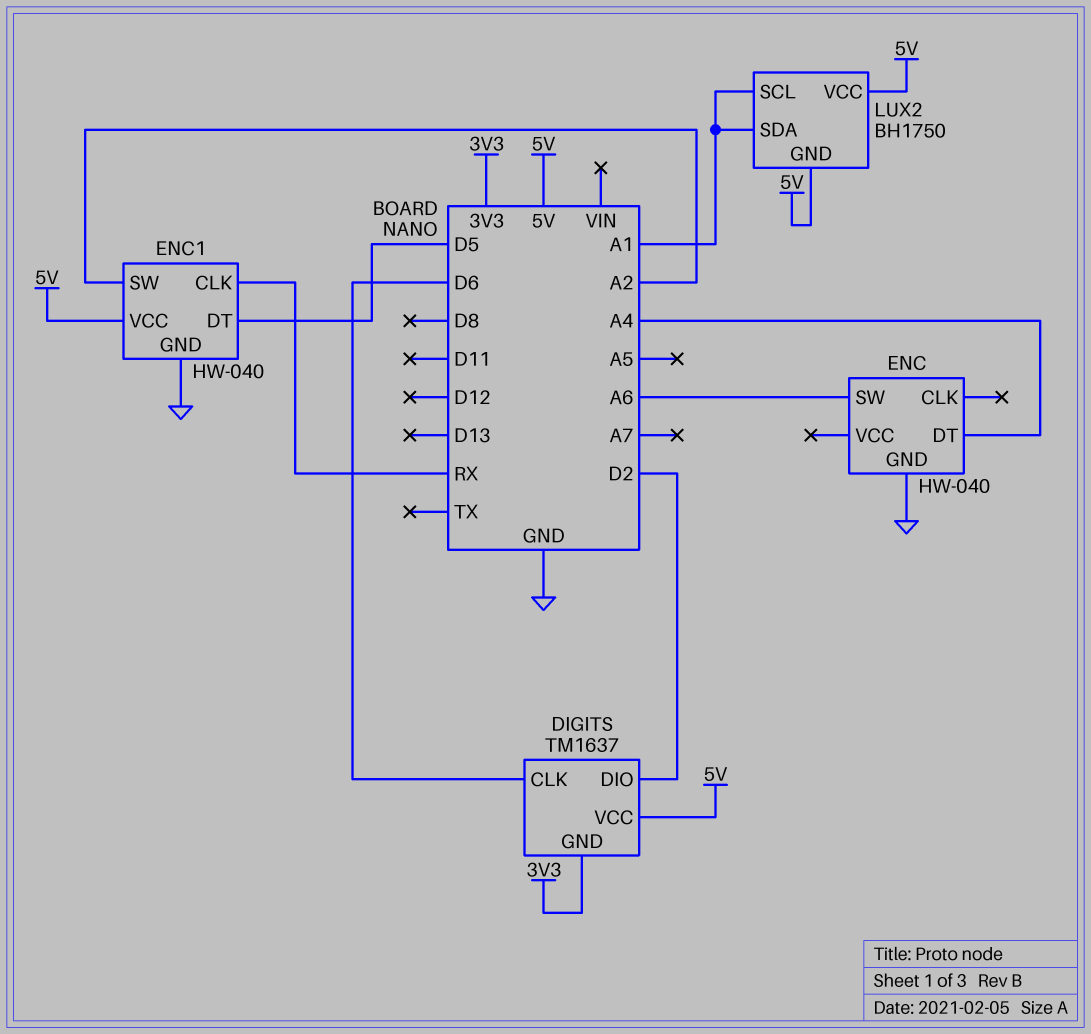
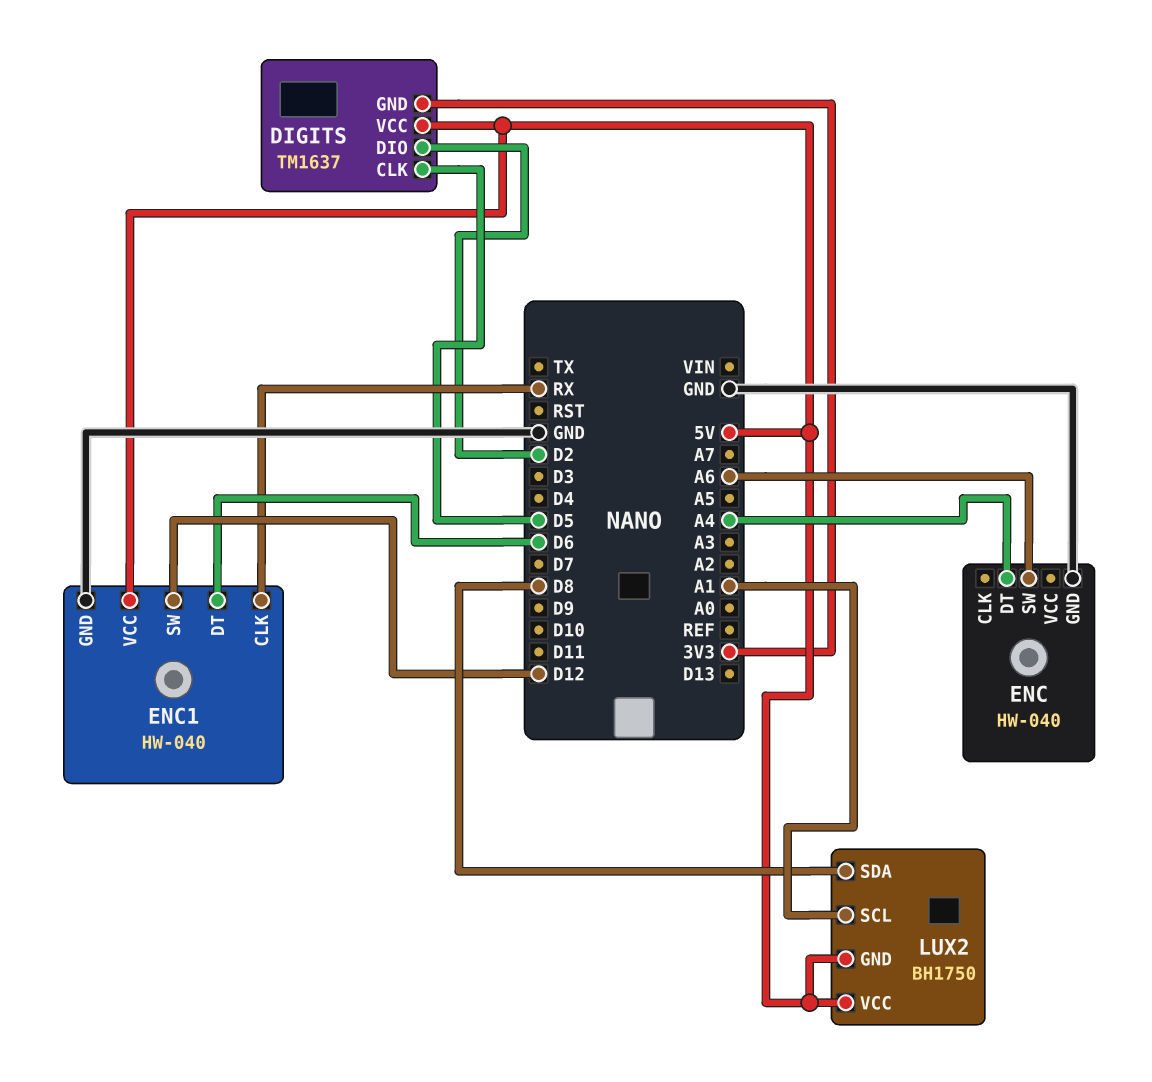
DIGITS pin CLK: D6 -> D5
ENC1 pin DT: D5 -> D6
ENC1 pin SW: A2 -> D12
LUX2 pin SDA: A1 -> D8

